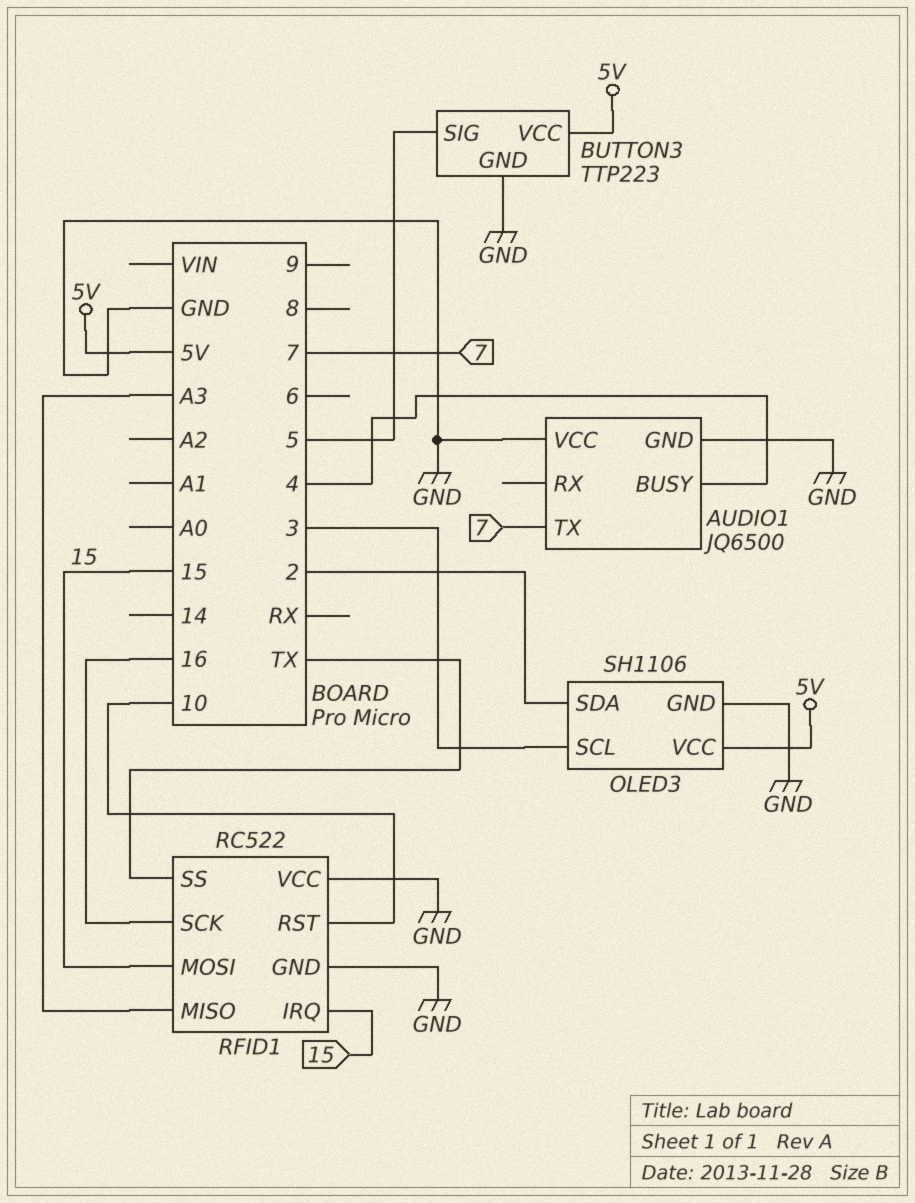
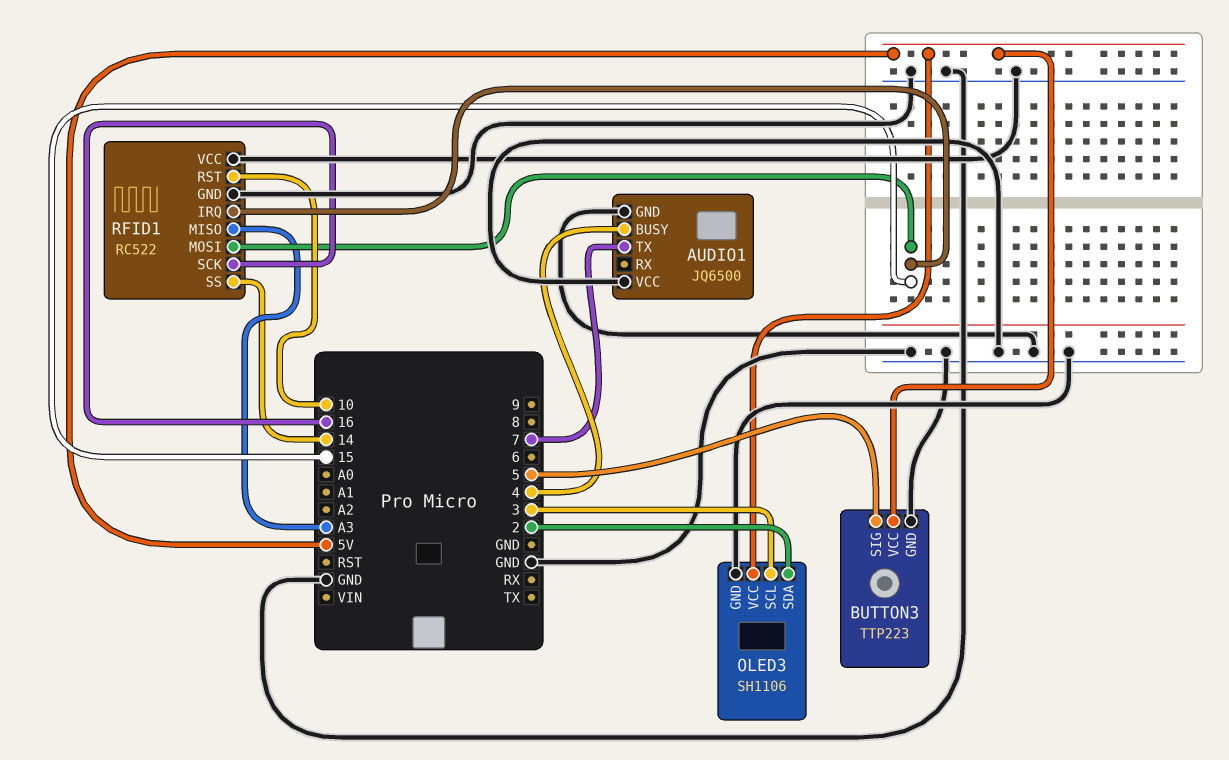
RFID1 pin SS: TX -> 14

